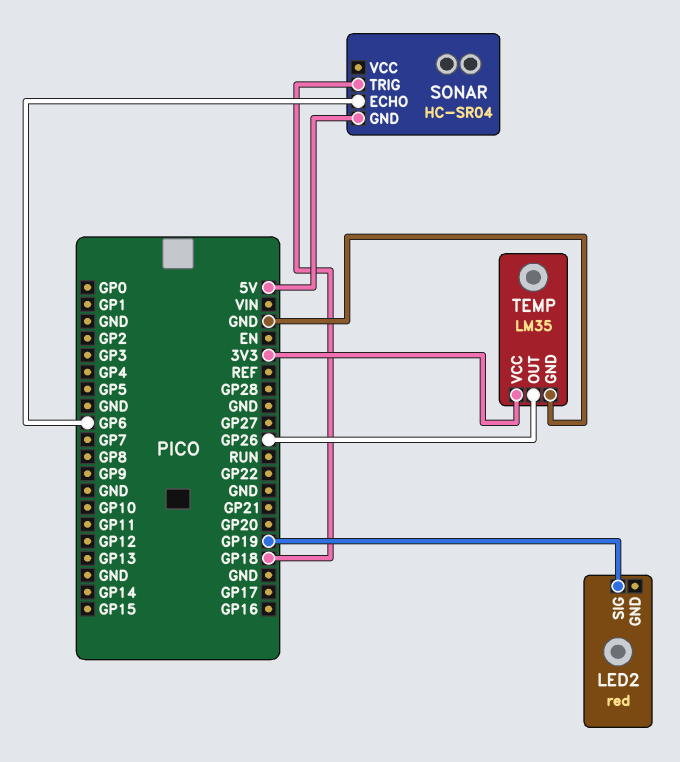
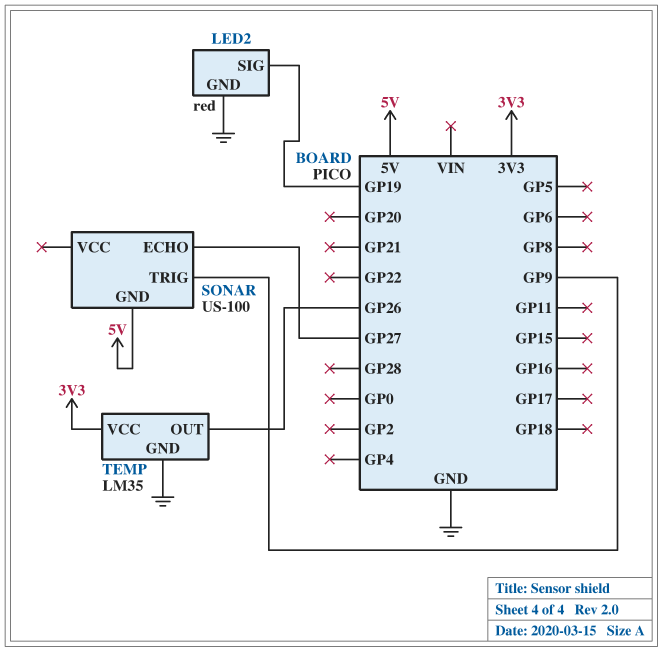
LED2 pin GND: none -> GND
SONAR: HC-SR04 -> US-100
SONAR pin ECHO: GP6 -> GP27
SONAR pin TRIG: GP18 -> GP9

